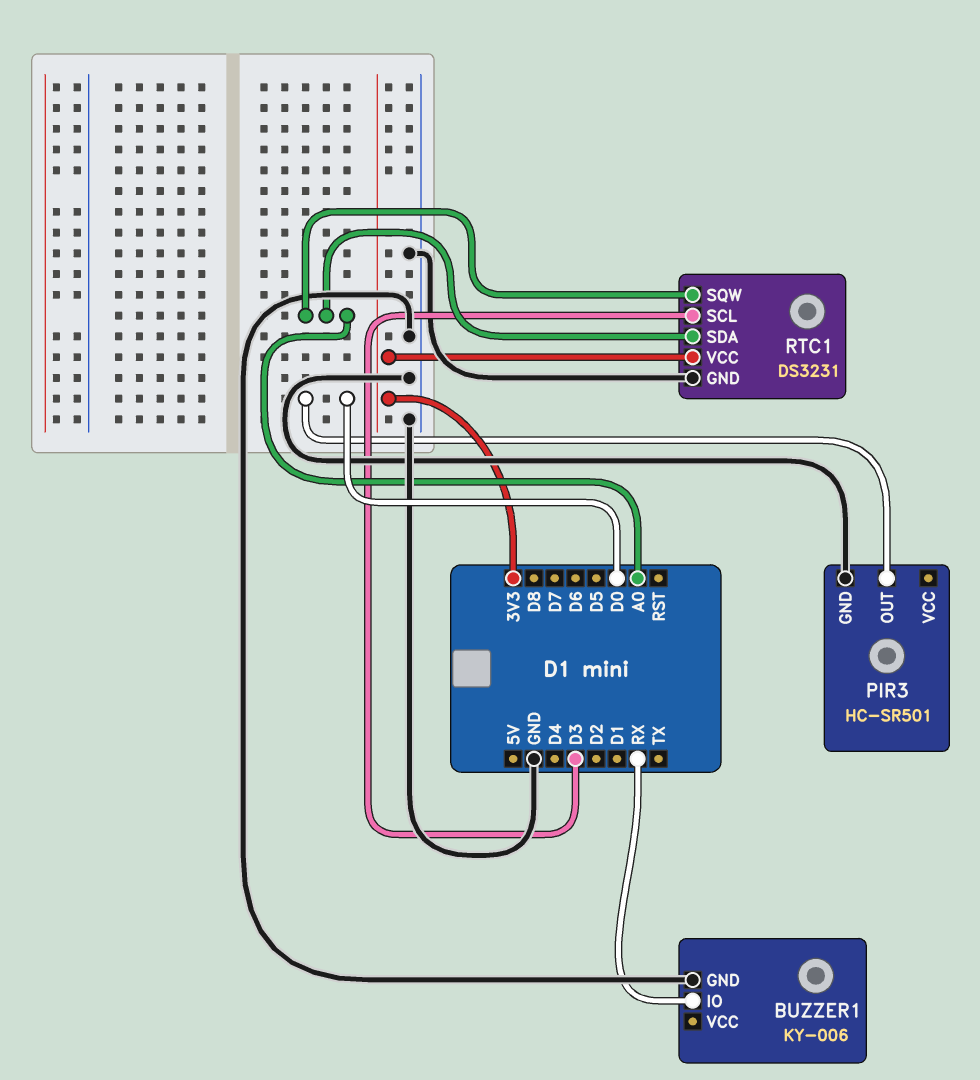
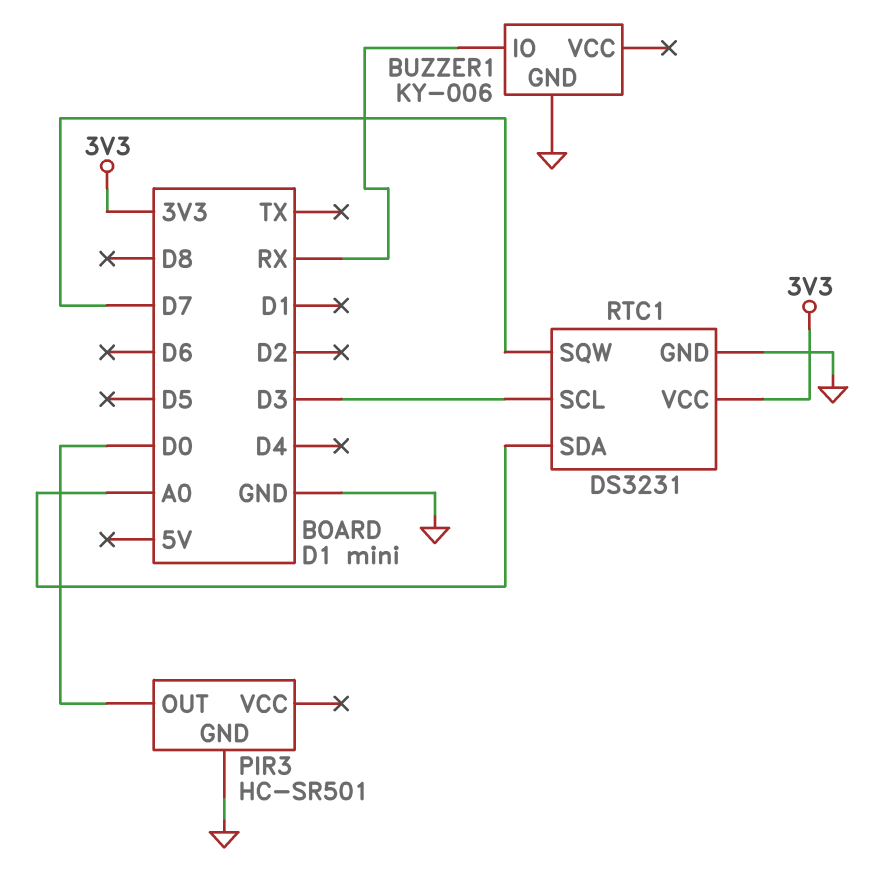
RTC1 pin SQW: A0 -> D7

